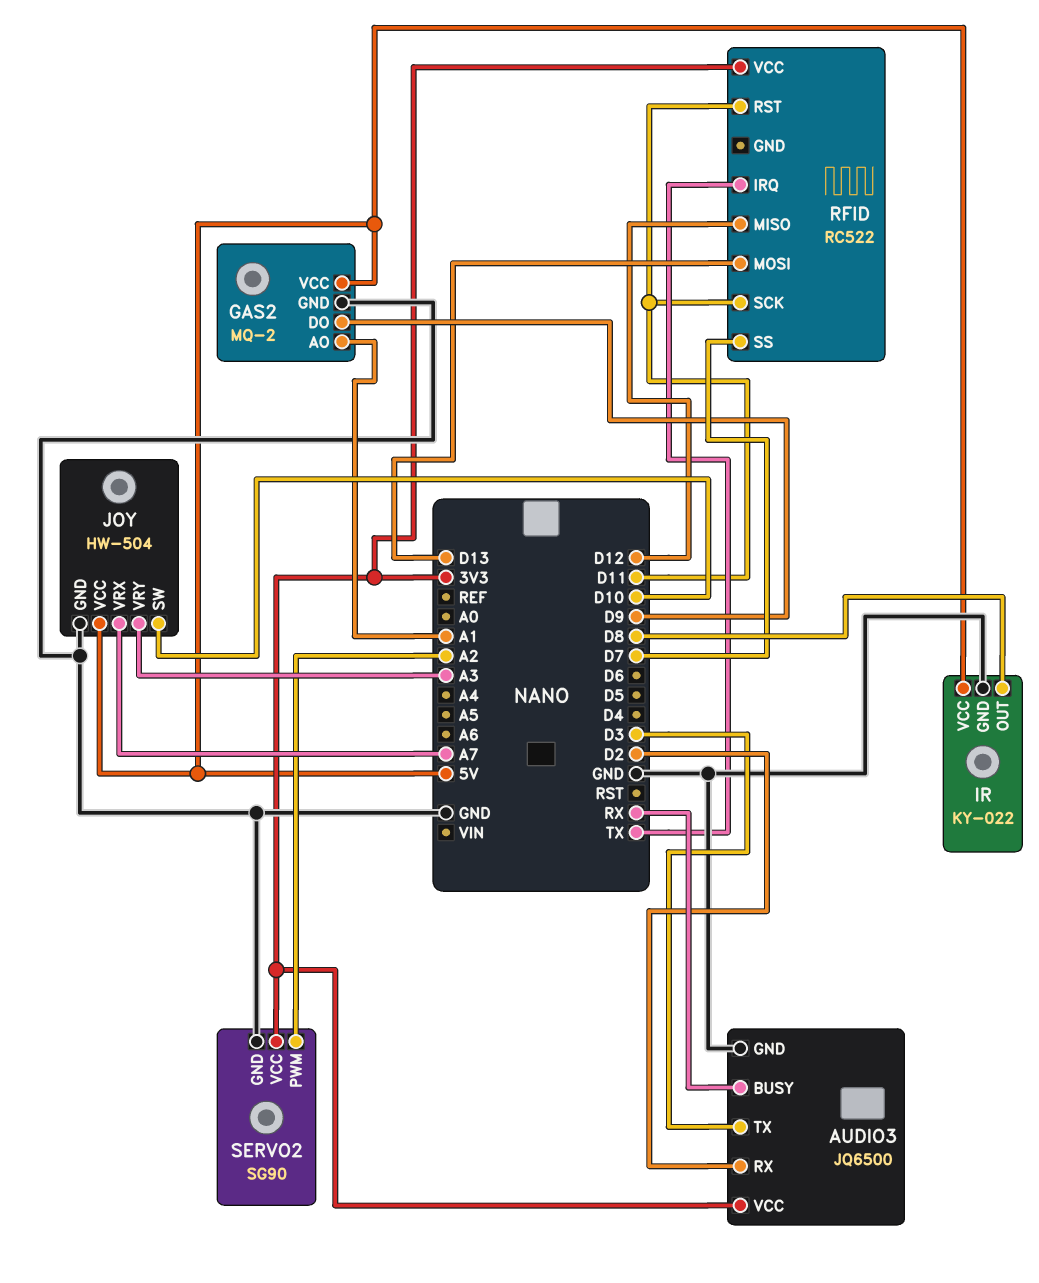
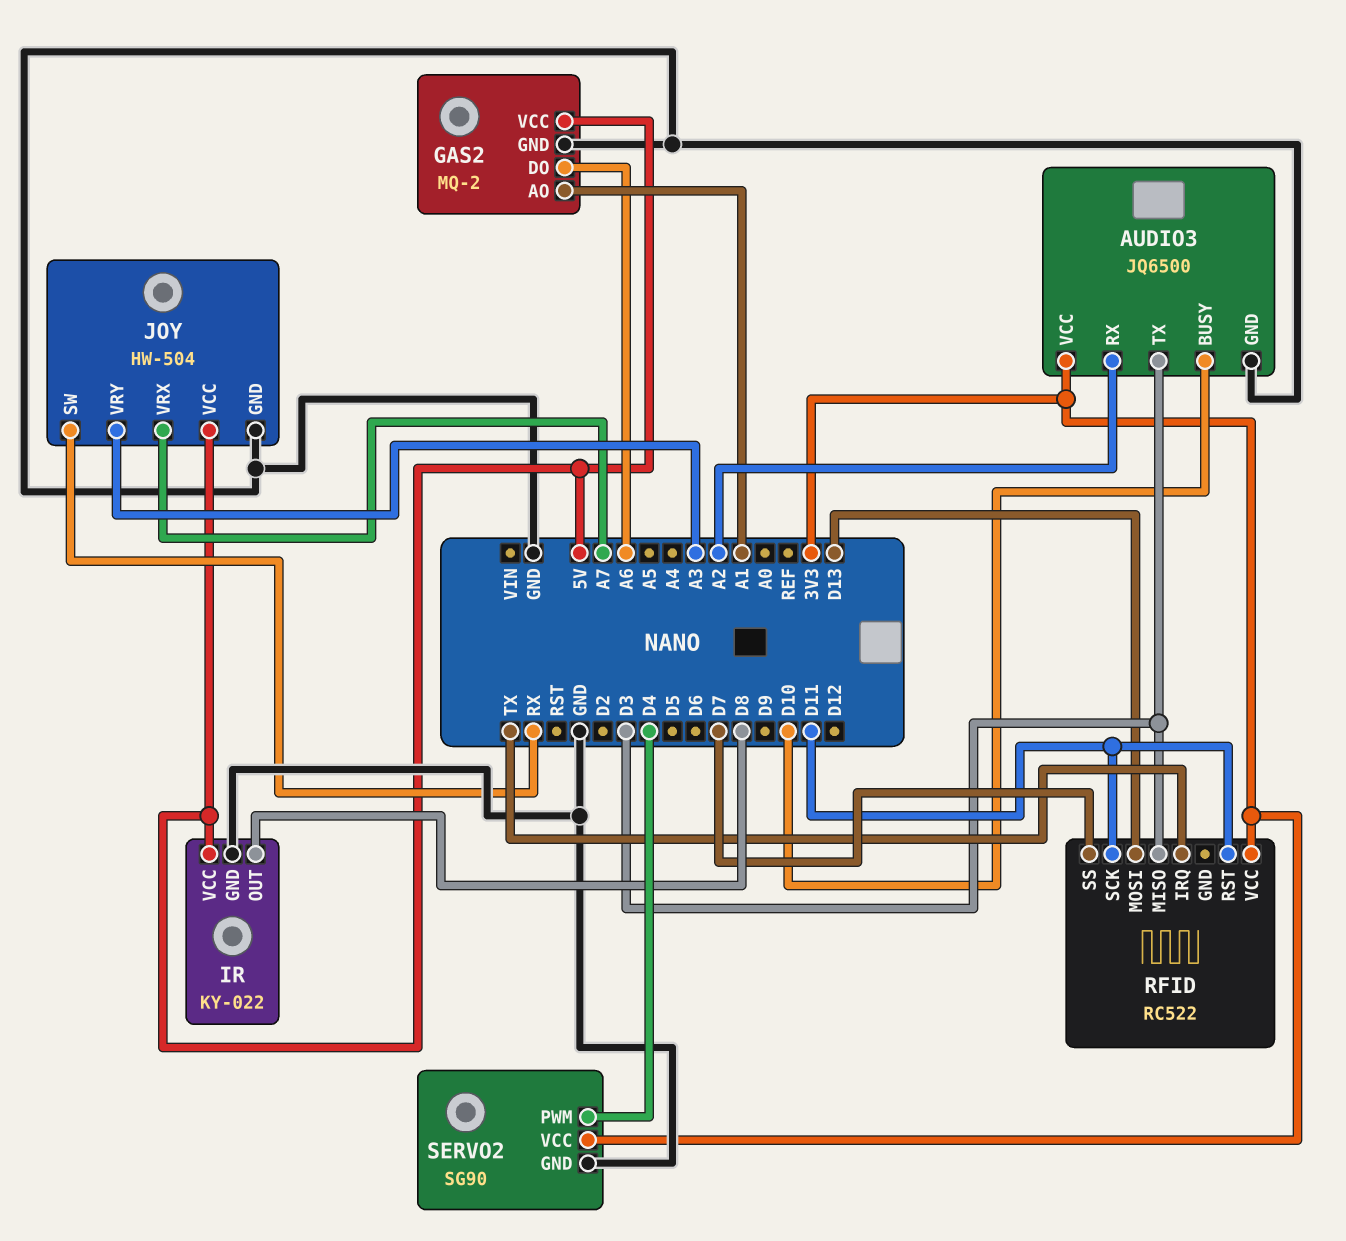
AUDIO3 pin BUSY: RX -> D10
AUDIO3 pin RX: D2 -> A2
GAS2 pin DO: D9 -> A6
JOY pin SW: D10 -> RX
RFID pin MISO: D12 -> D3
SERVO2 pin PWM: A2 -> D4

